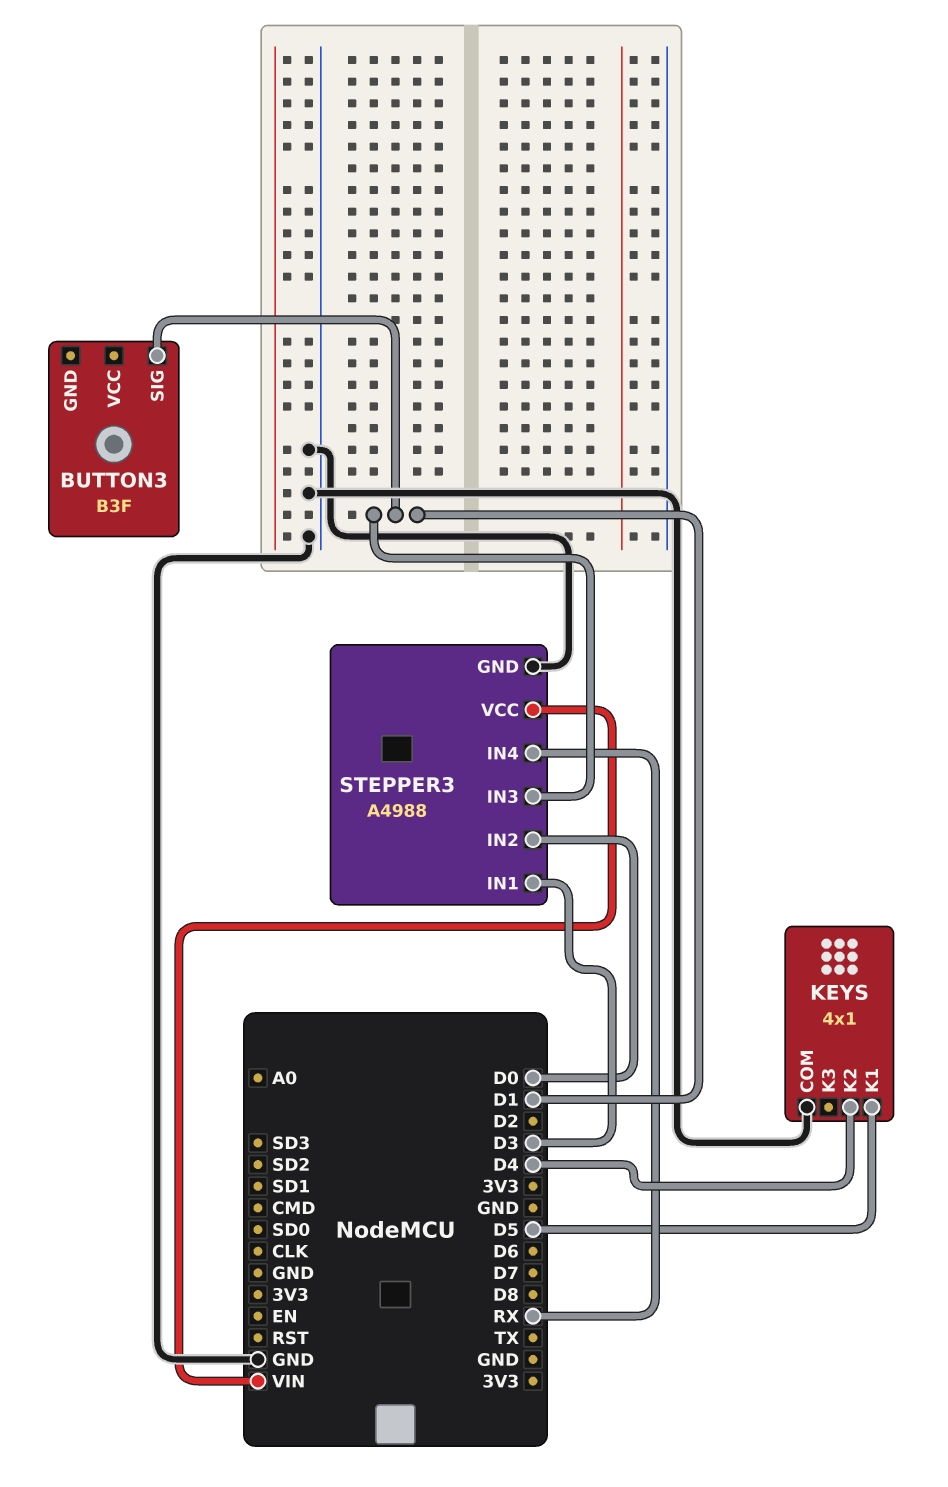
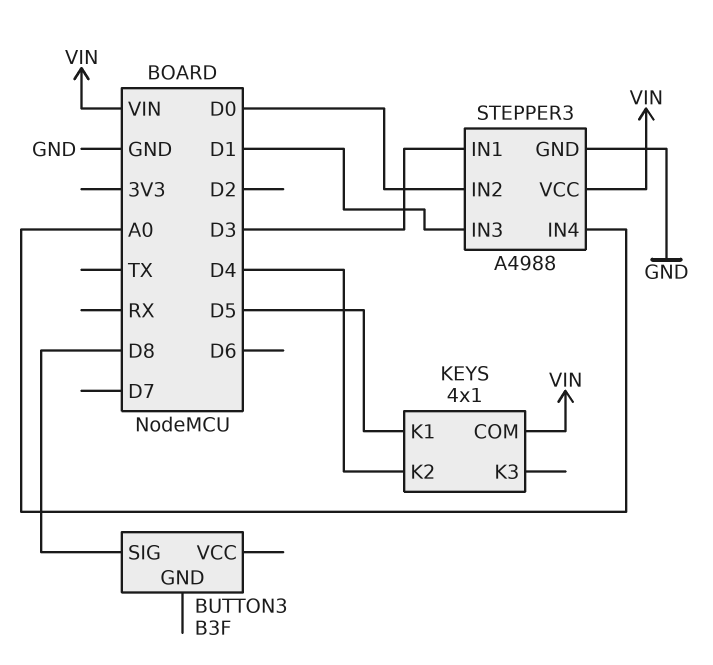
BUTTON3 pin SIG: D1 -> D8
KEYS pin COM: GND -> VIN
STEPPER3 pin IN4: RX -> A0

